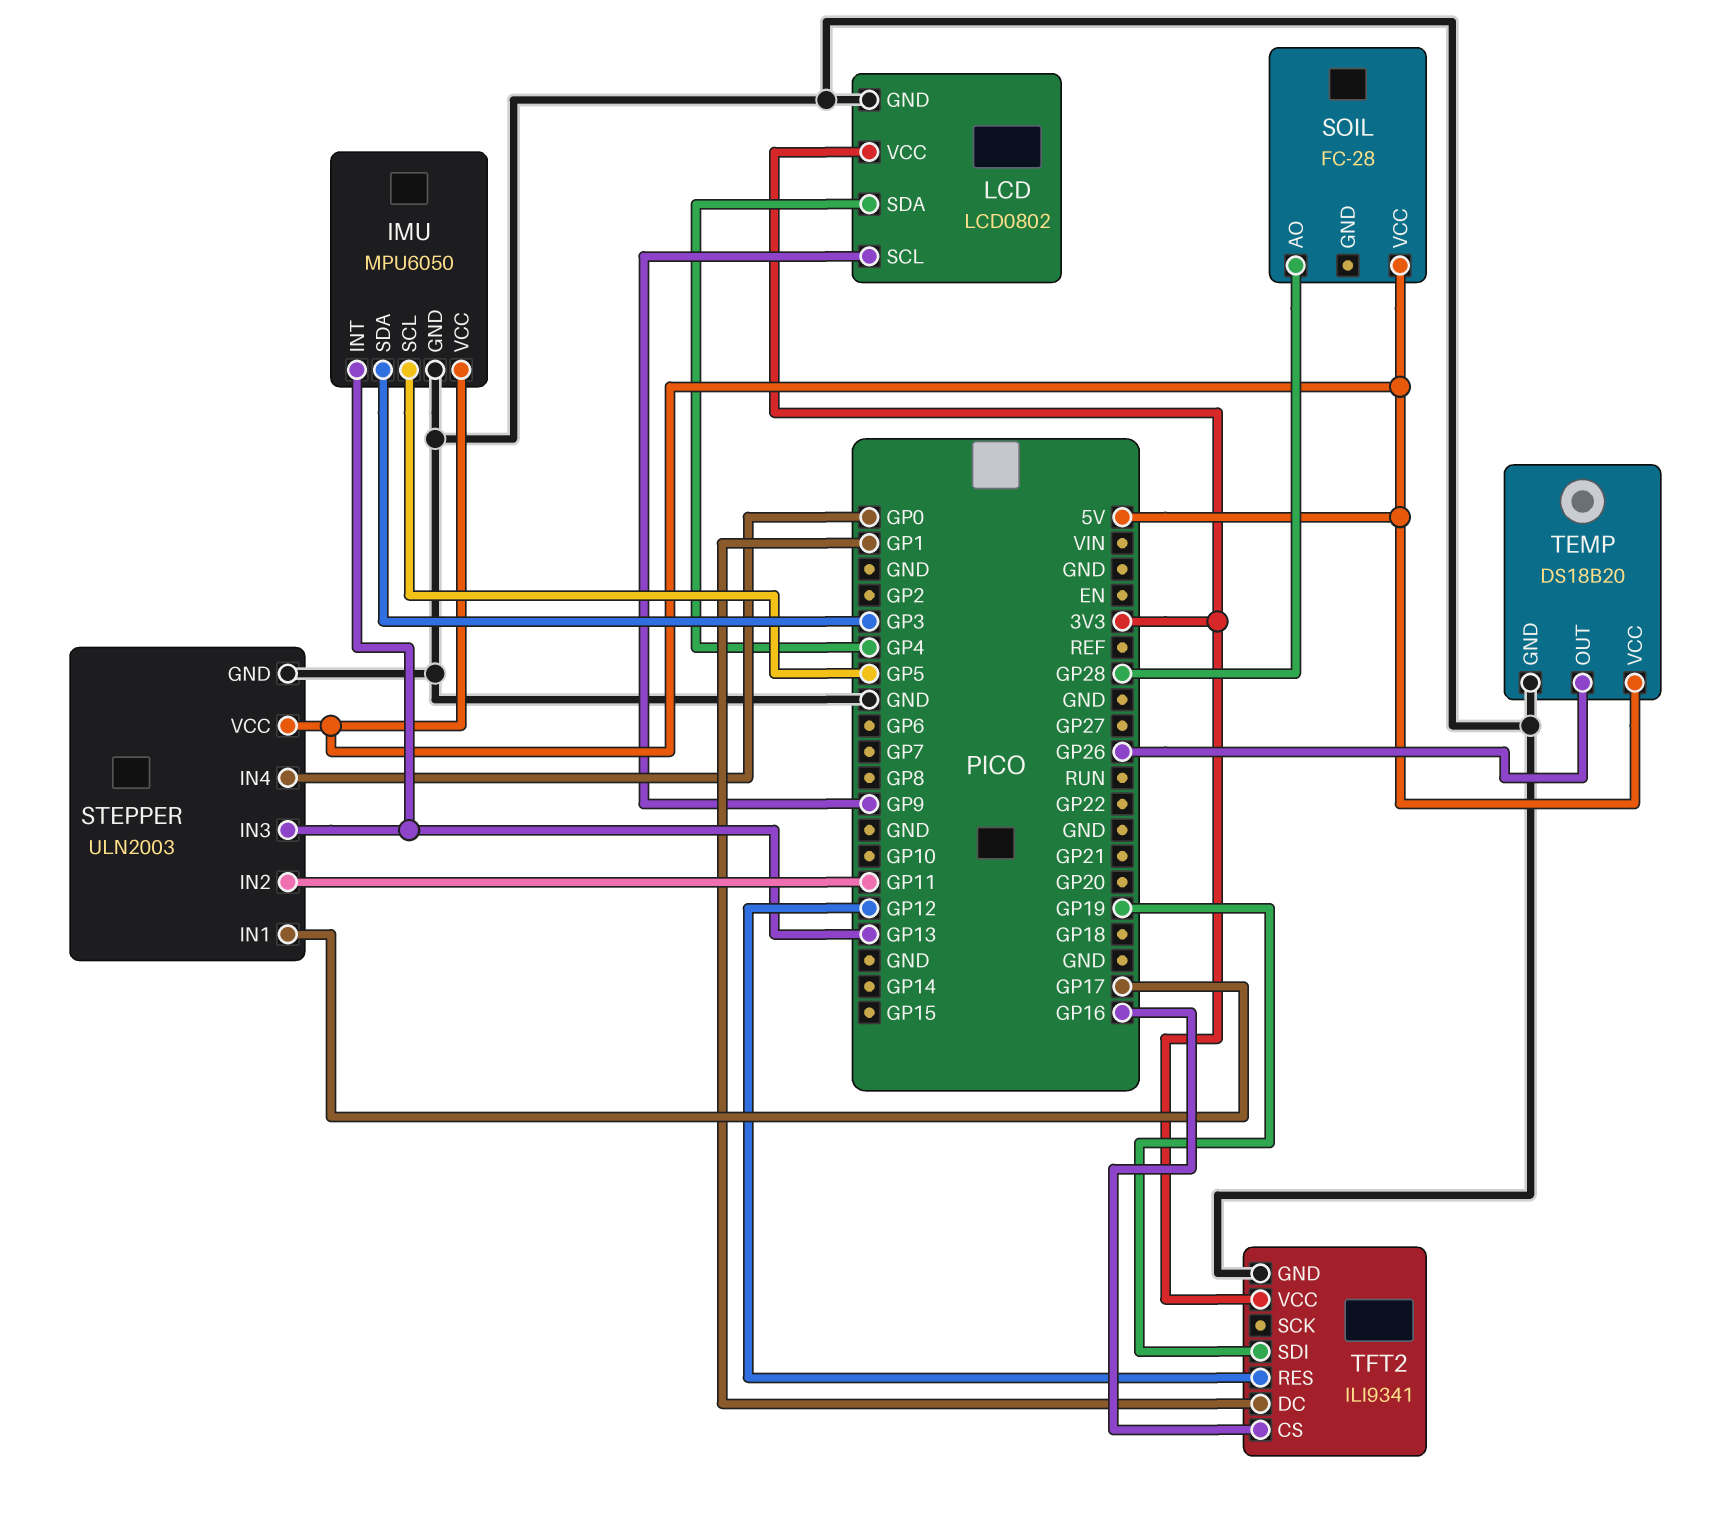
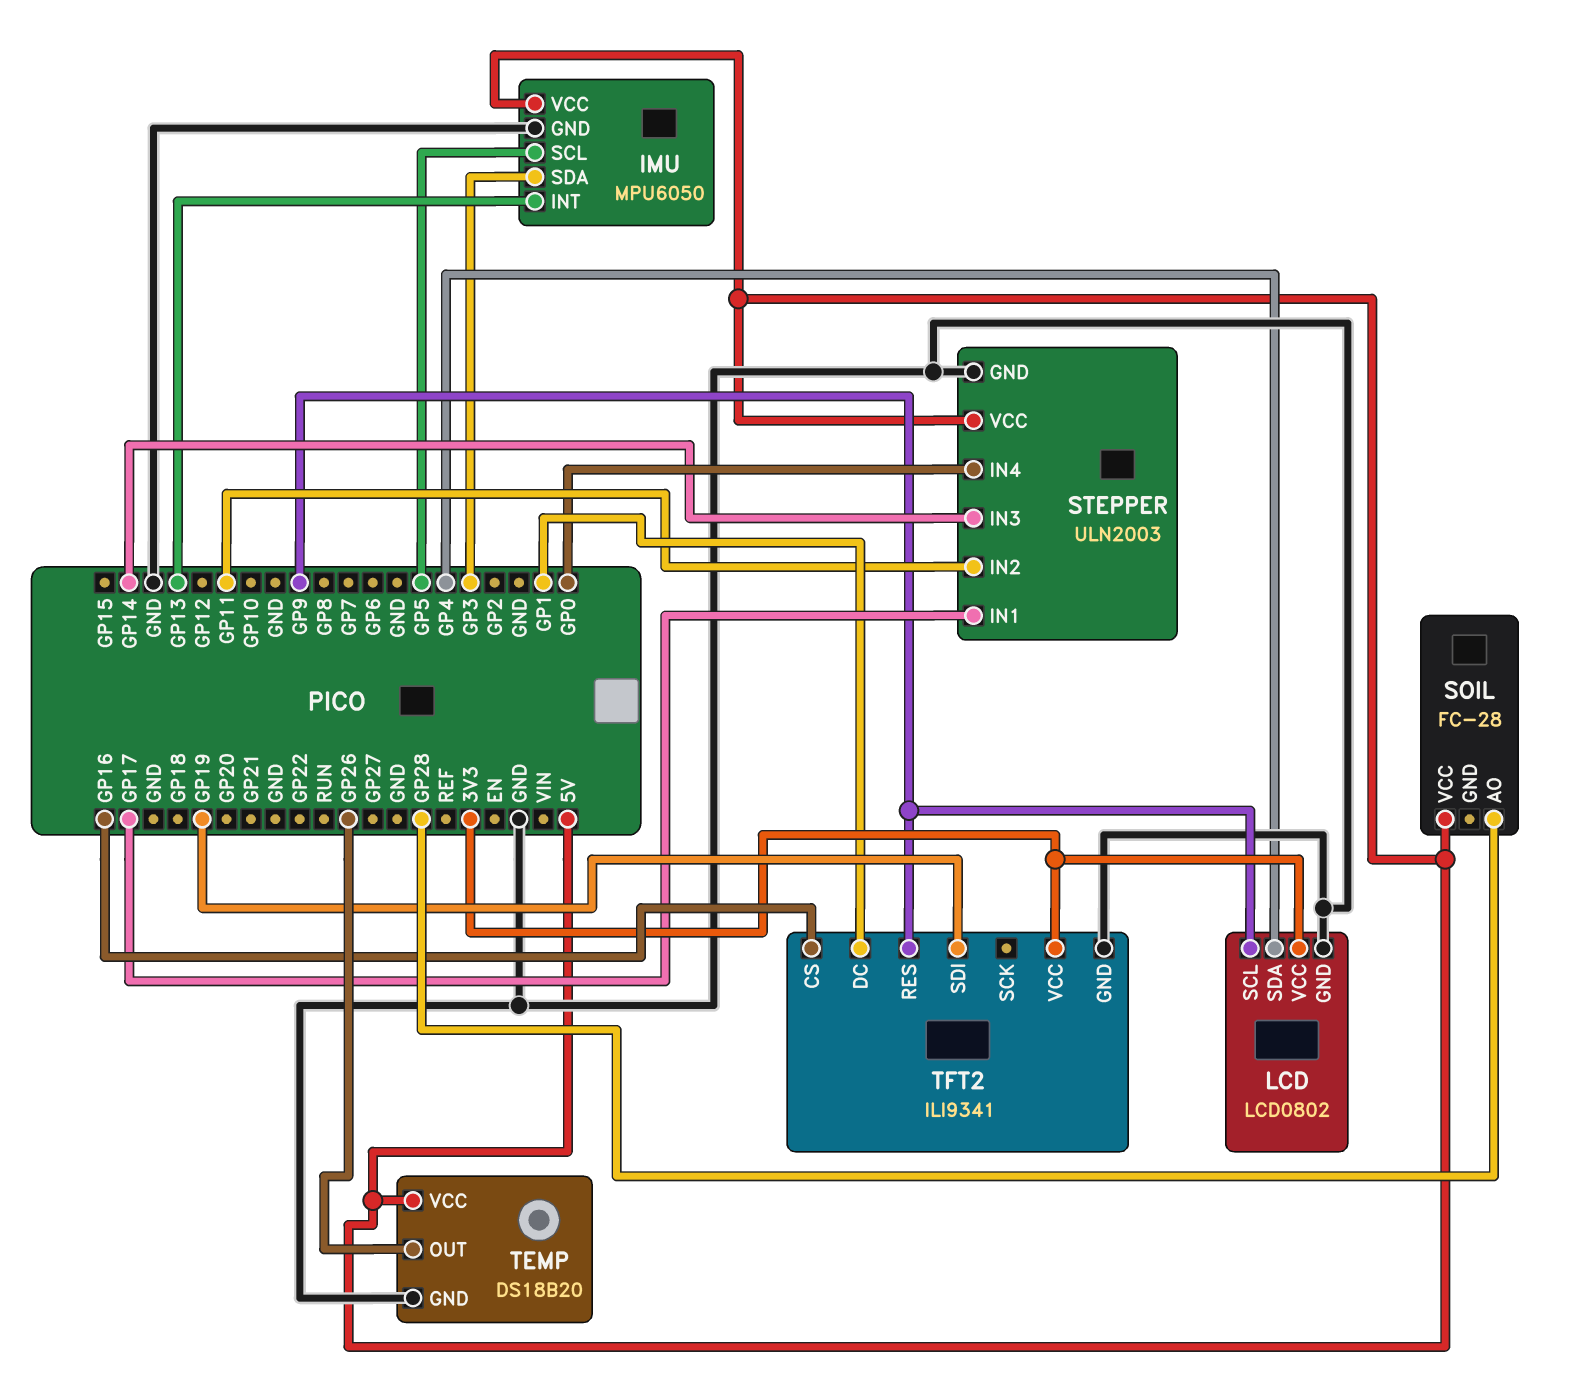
STEPPER pin IN3: GP13 -> GP14
TFT2 pin RES: GP12 -> GP9

